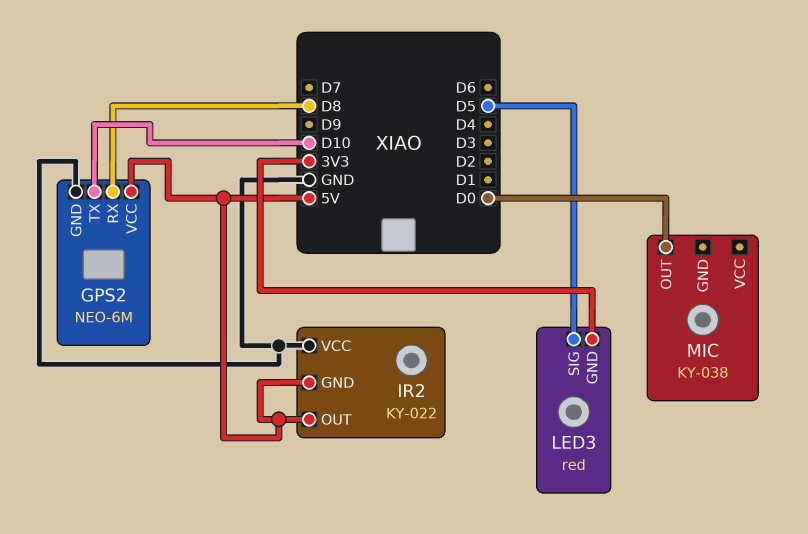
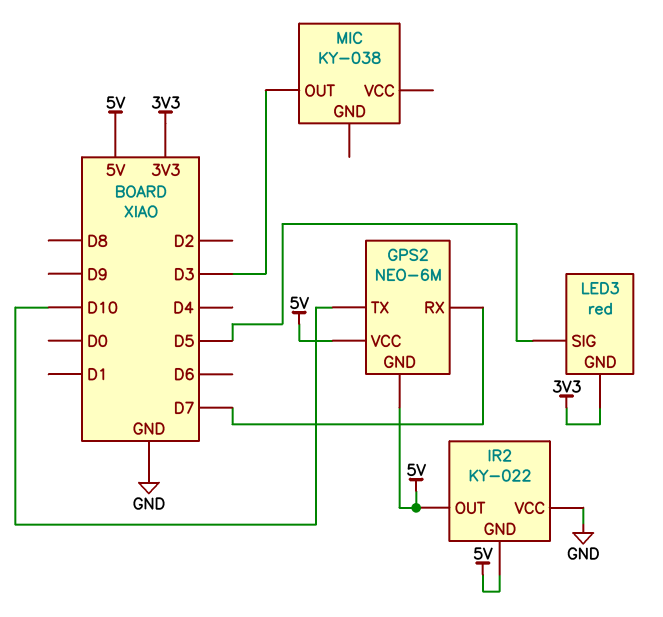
GPS2 pin GND: GND -> 5V
GPS2 pin RX: D8 -> D7
MIC pin OUT: D0 -> D3

